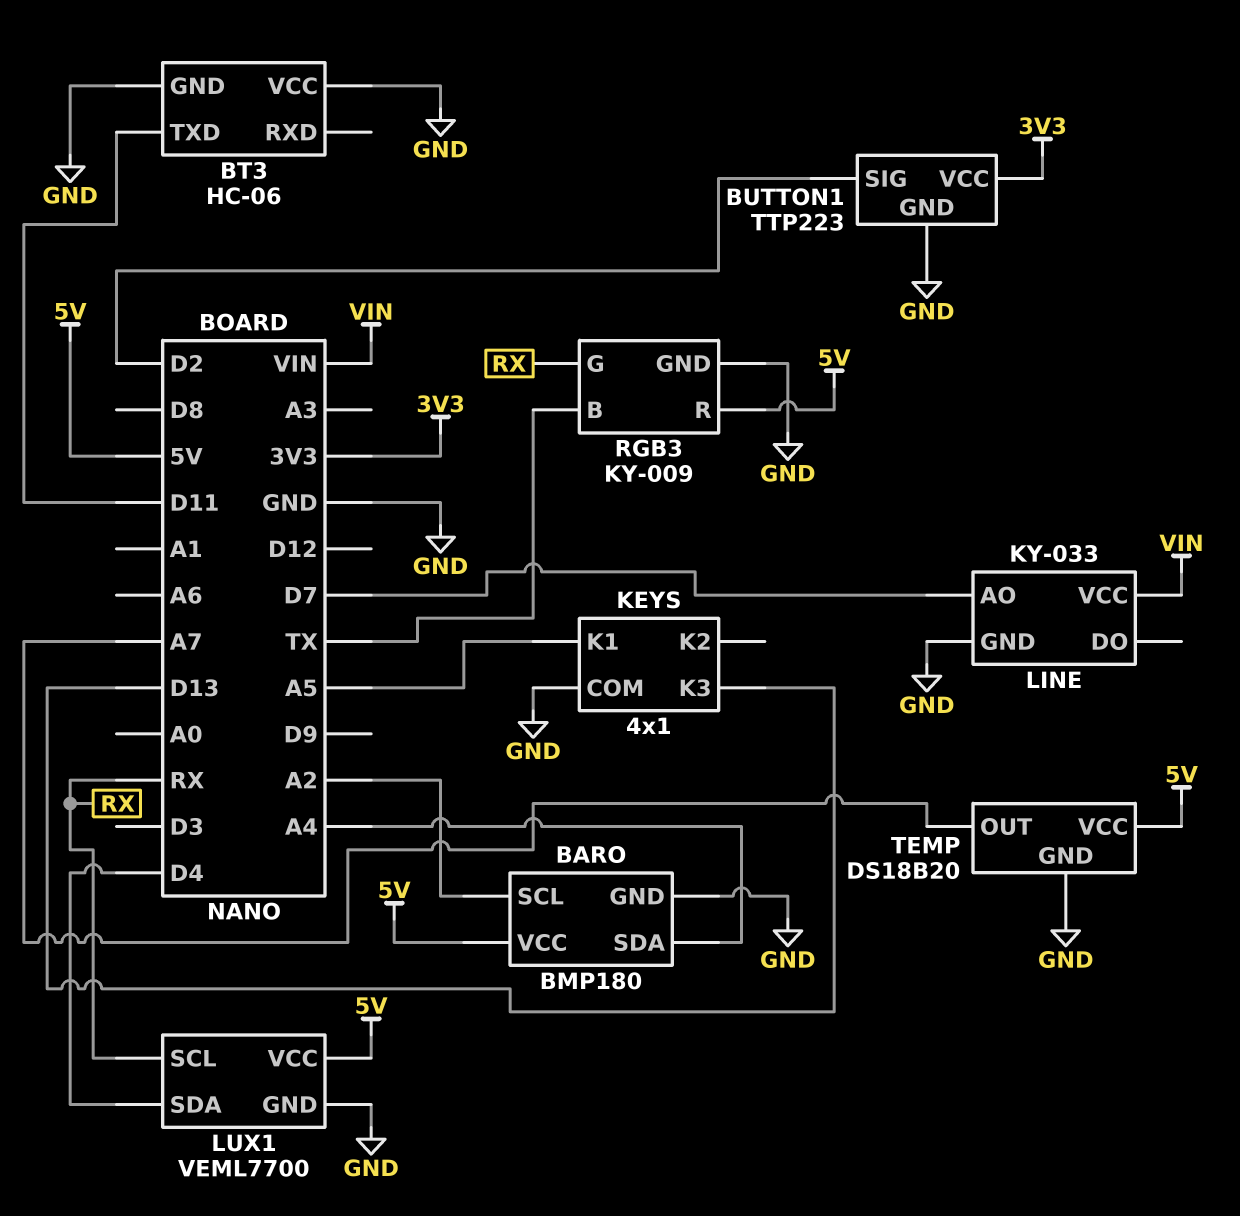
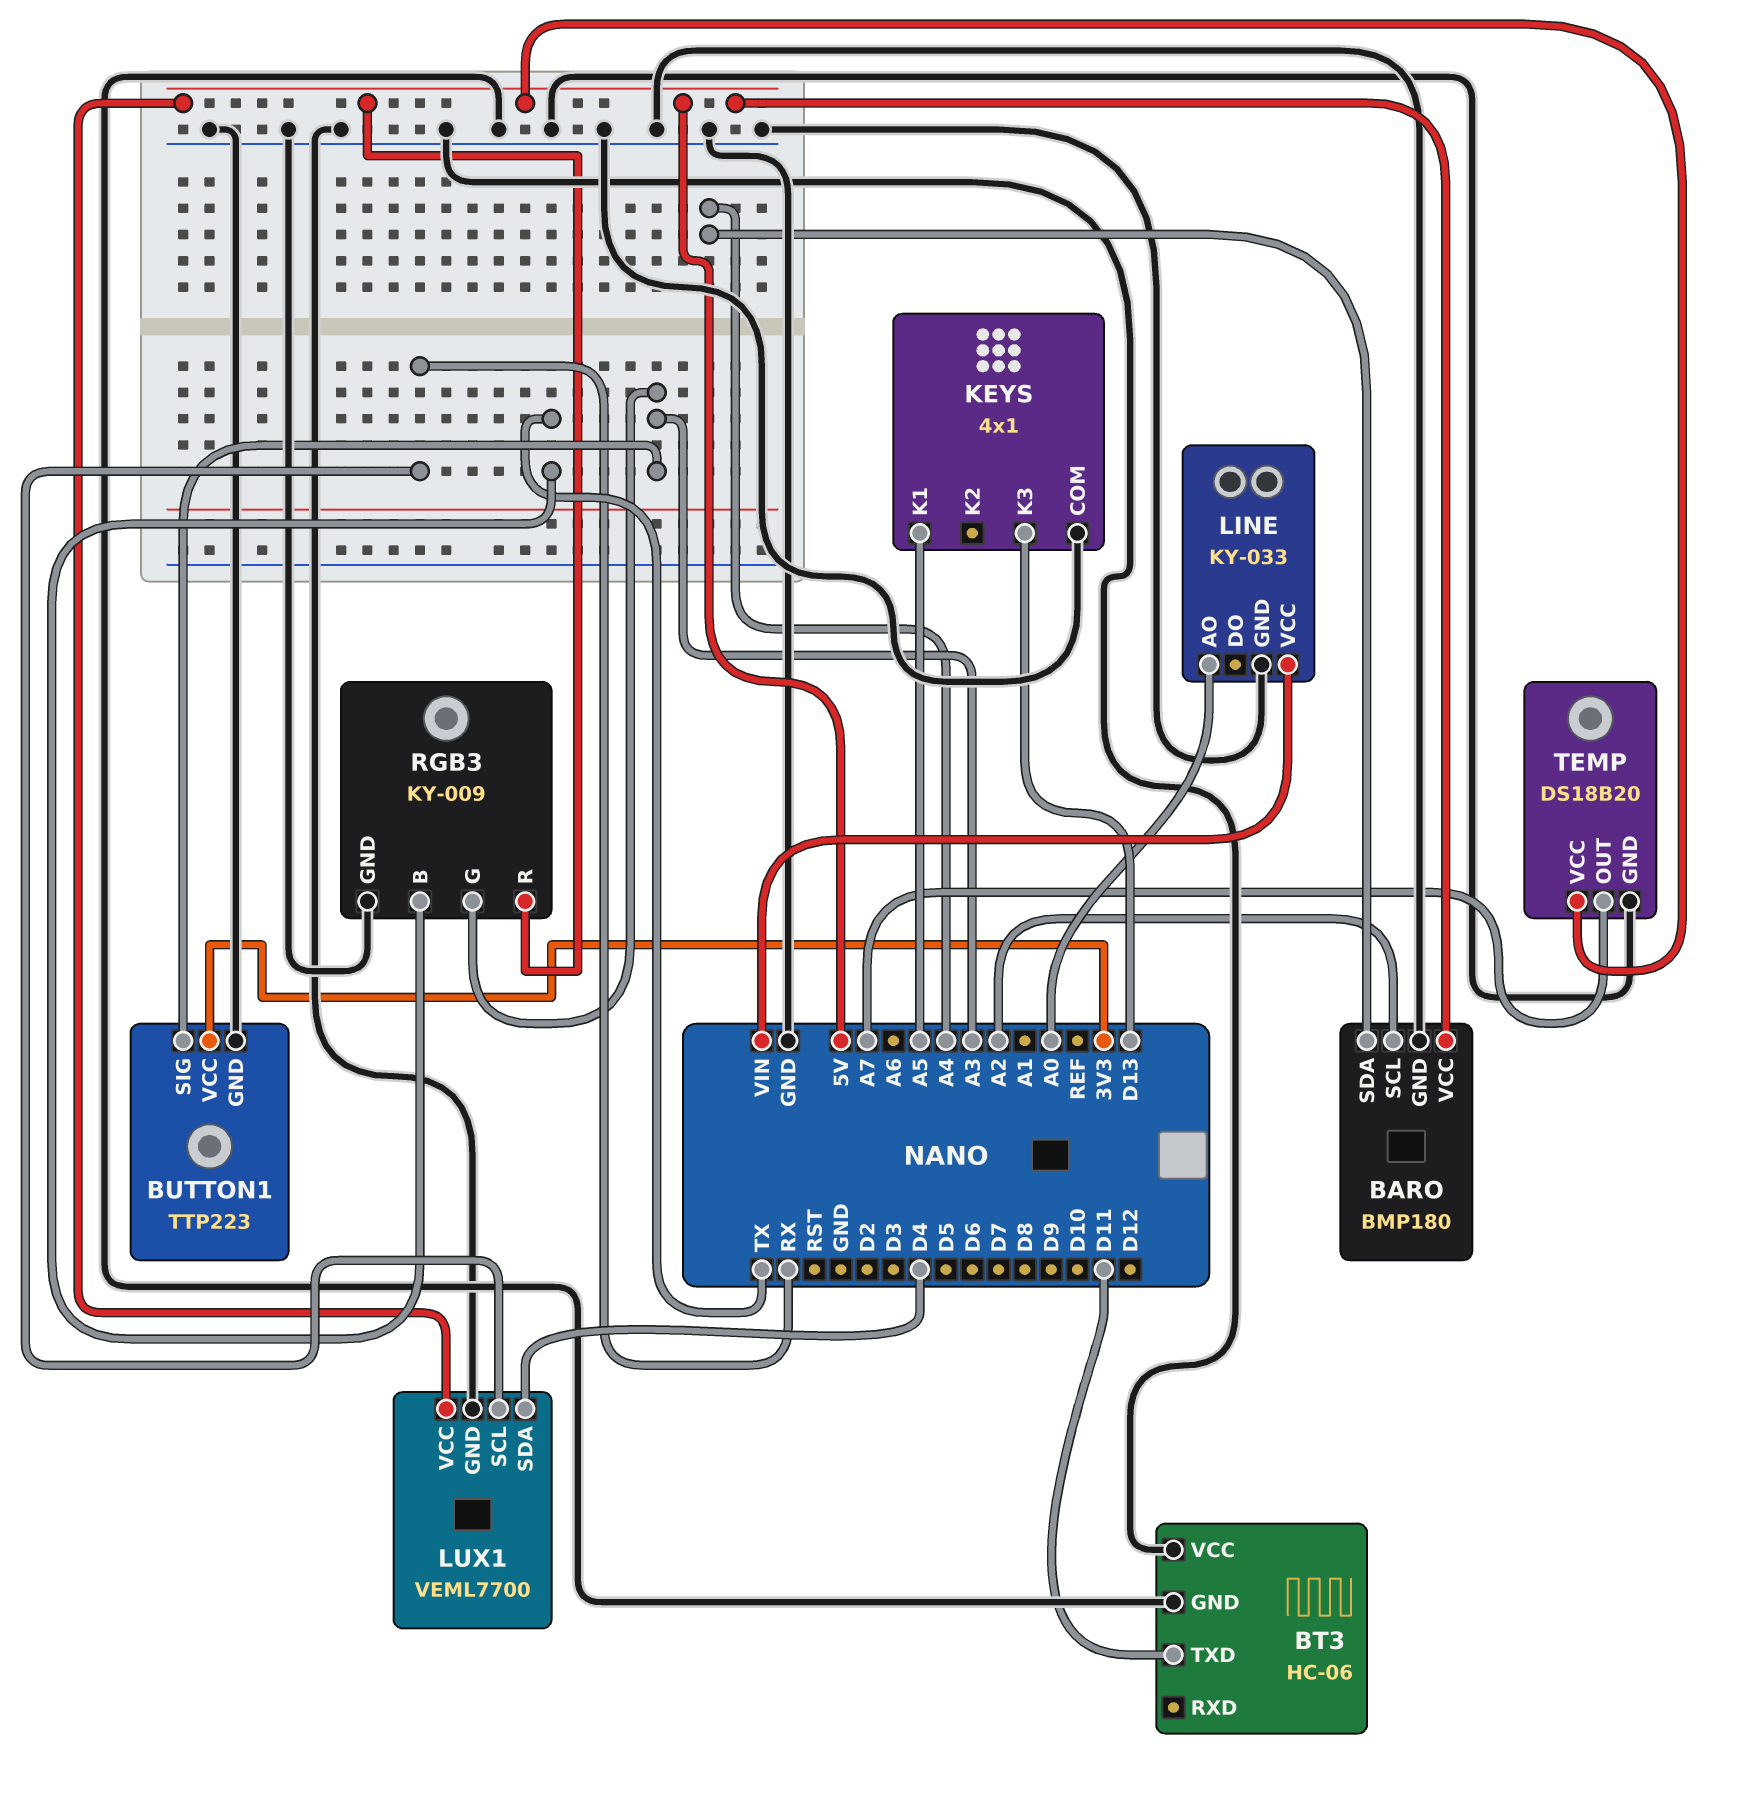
BUTTON1 pin SIG: D2 -> A3
LINE pin AO: D7 -> A0
RGB3 pin G: RX -> A3

